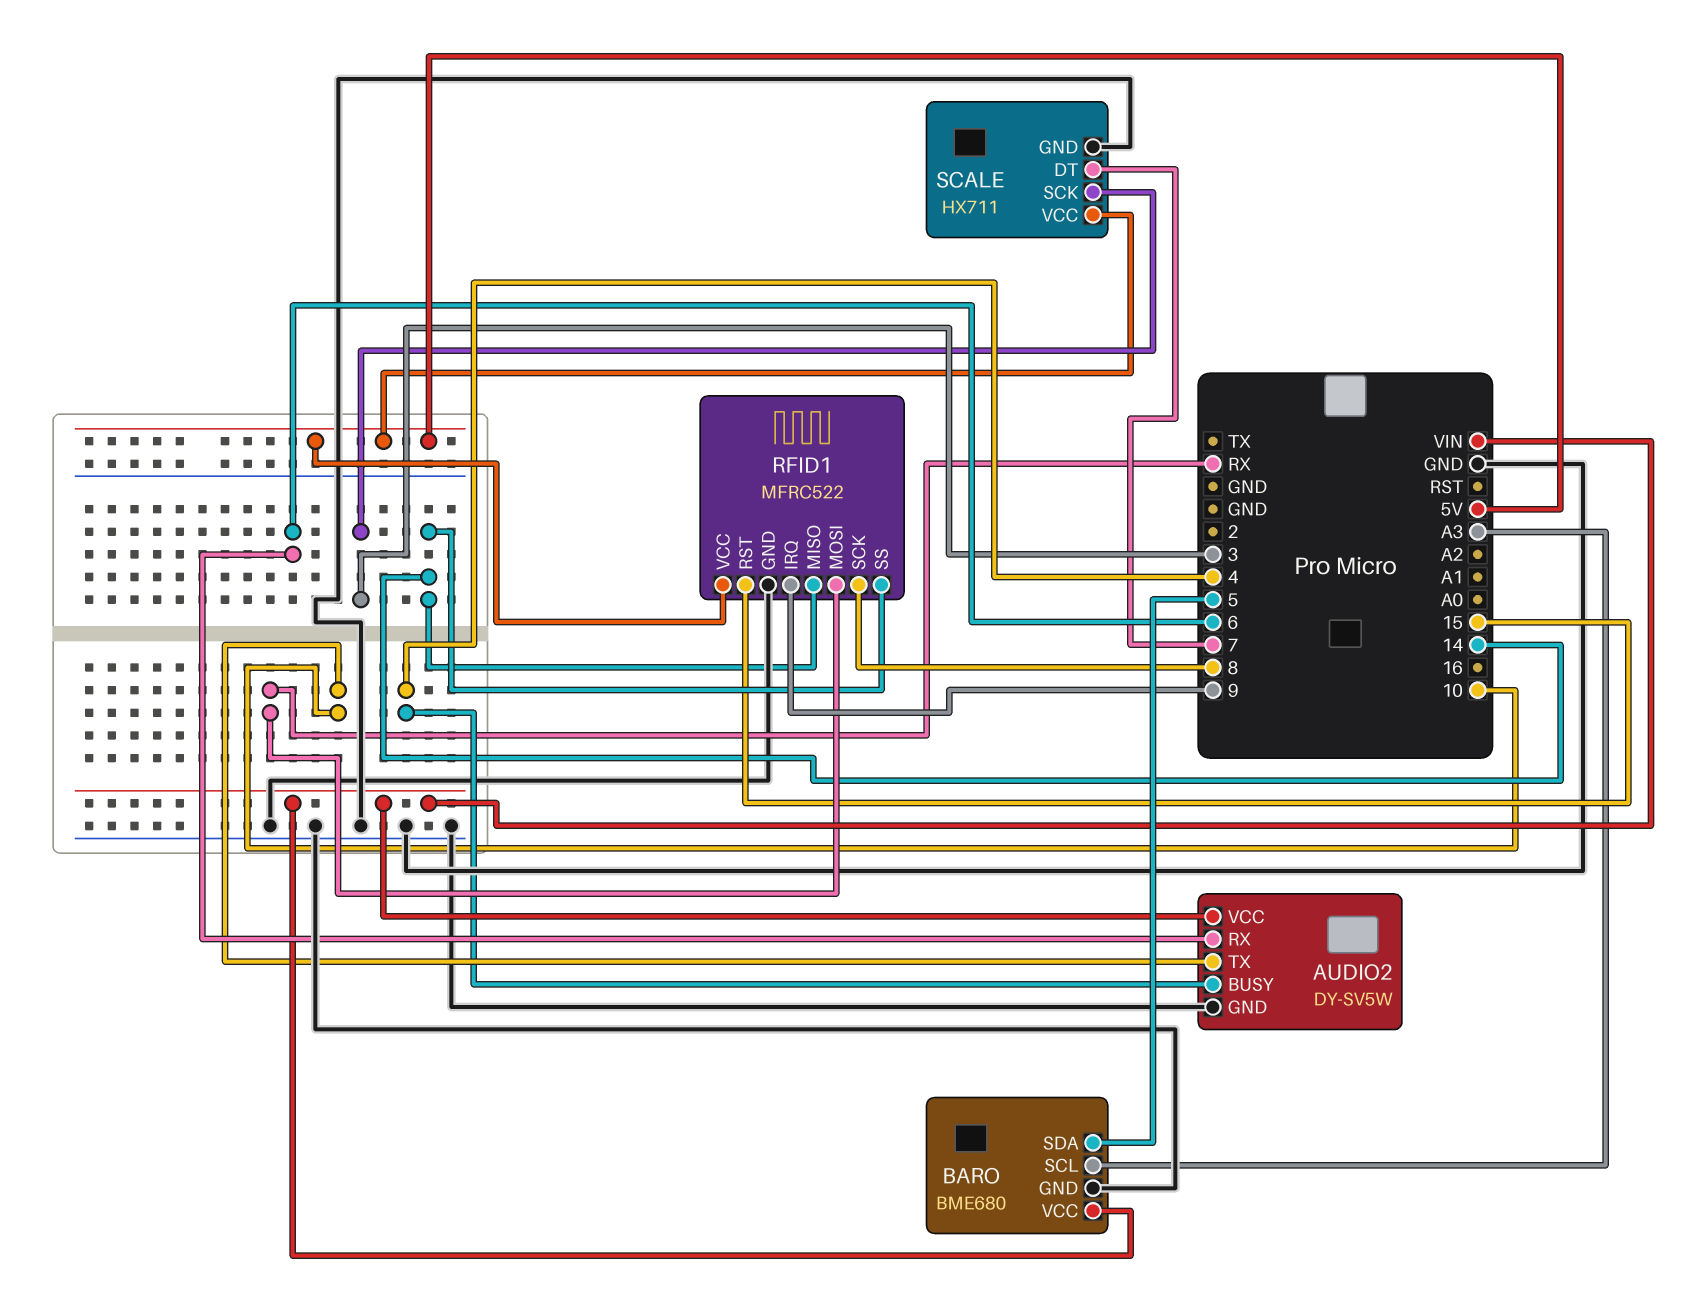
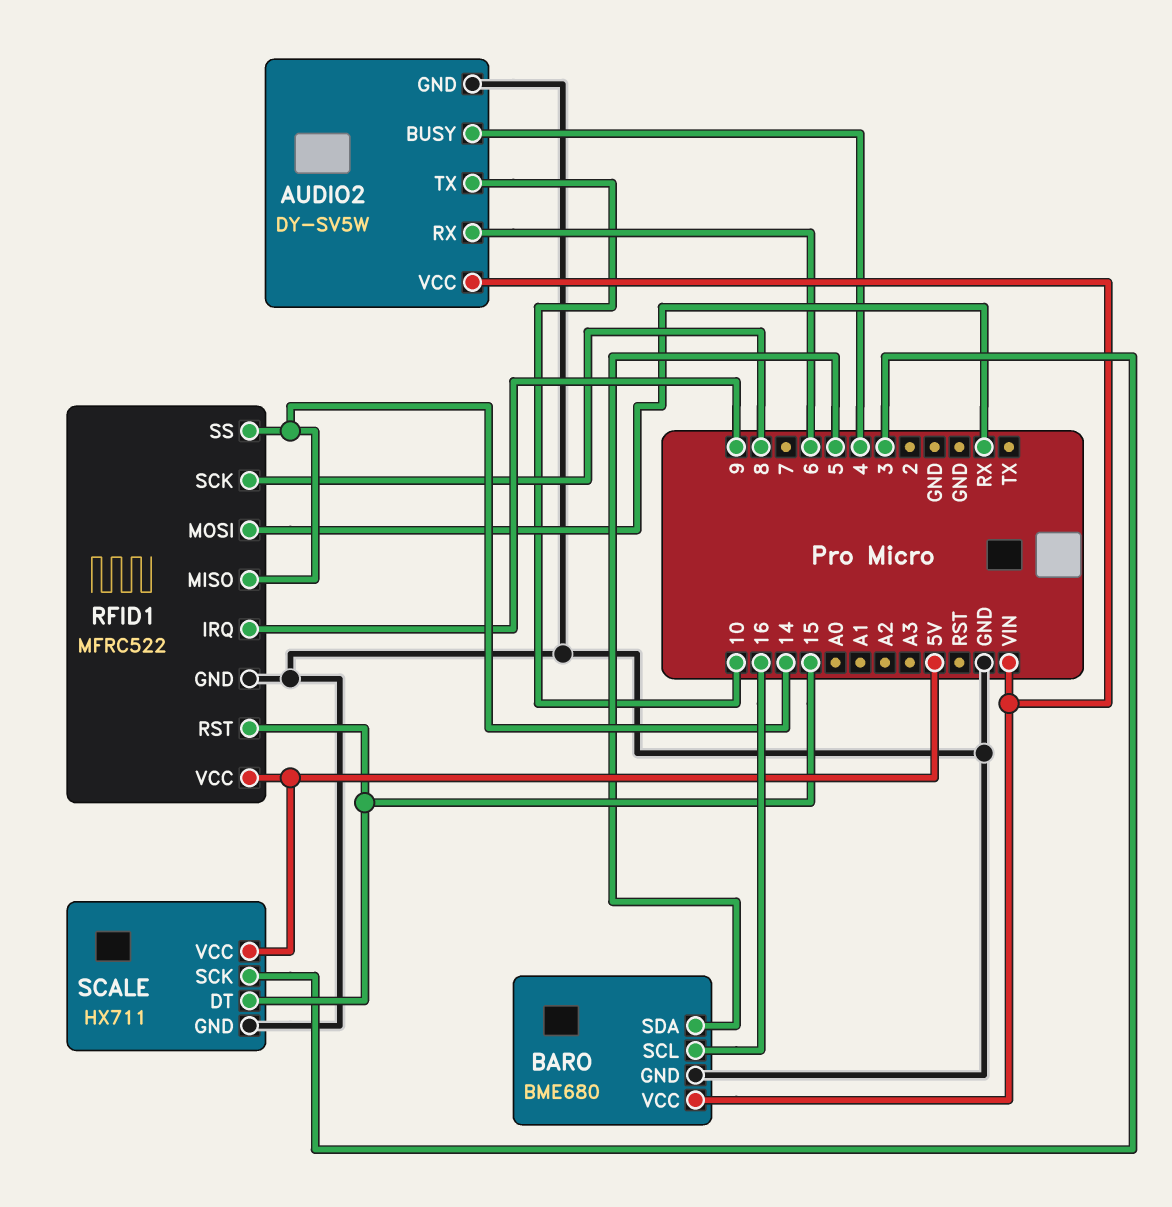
BARO pin SCL: A3 -> 16
SCALE pin DT: 7 -> 15

